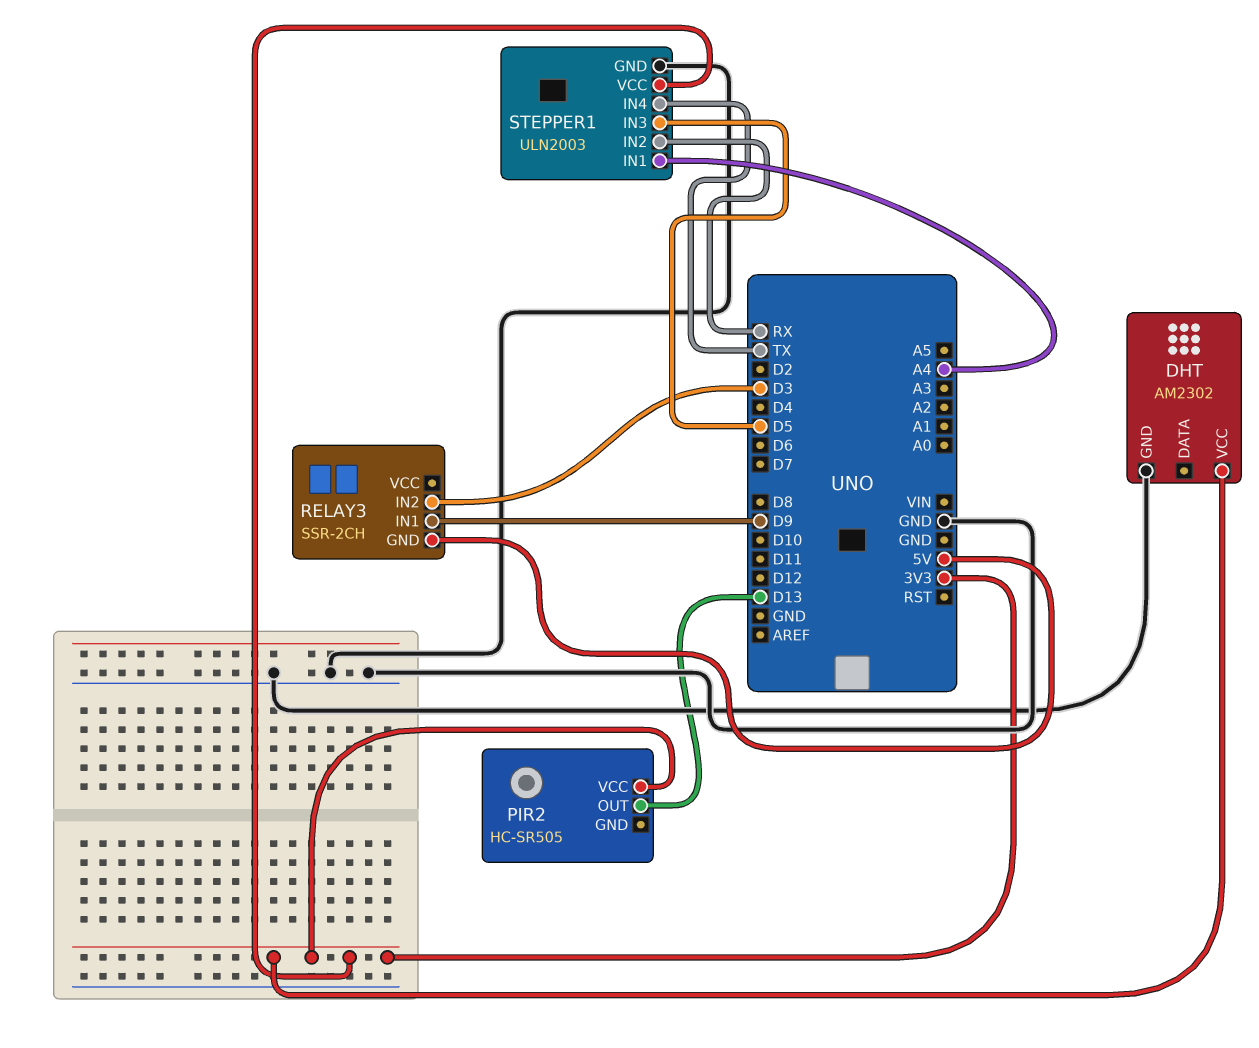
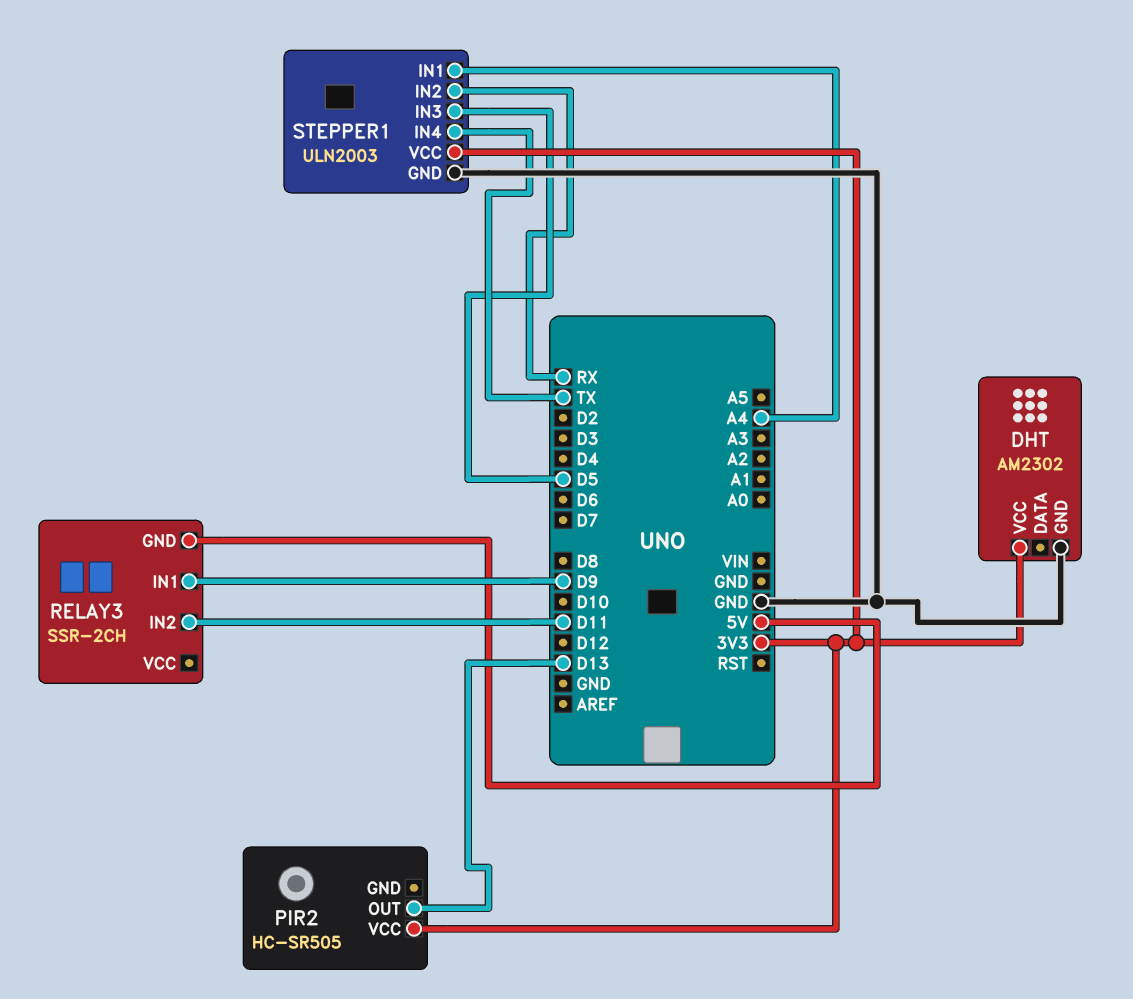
RELAY3 pin IN2: D3 -> D11

